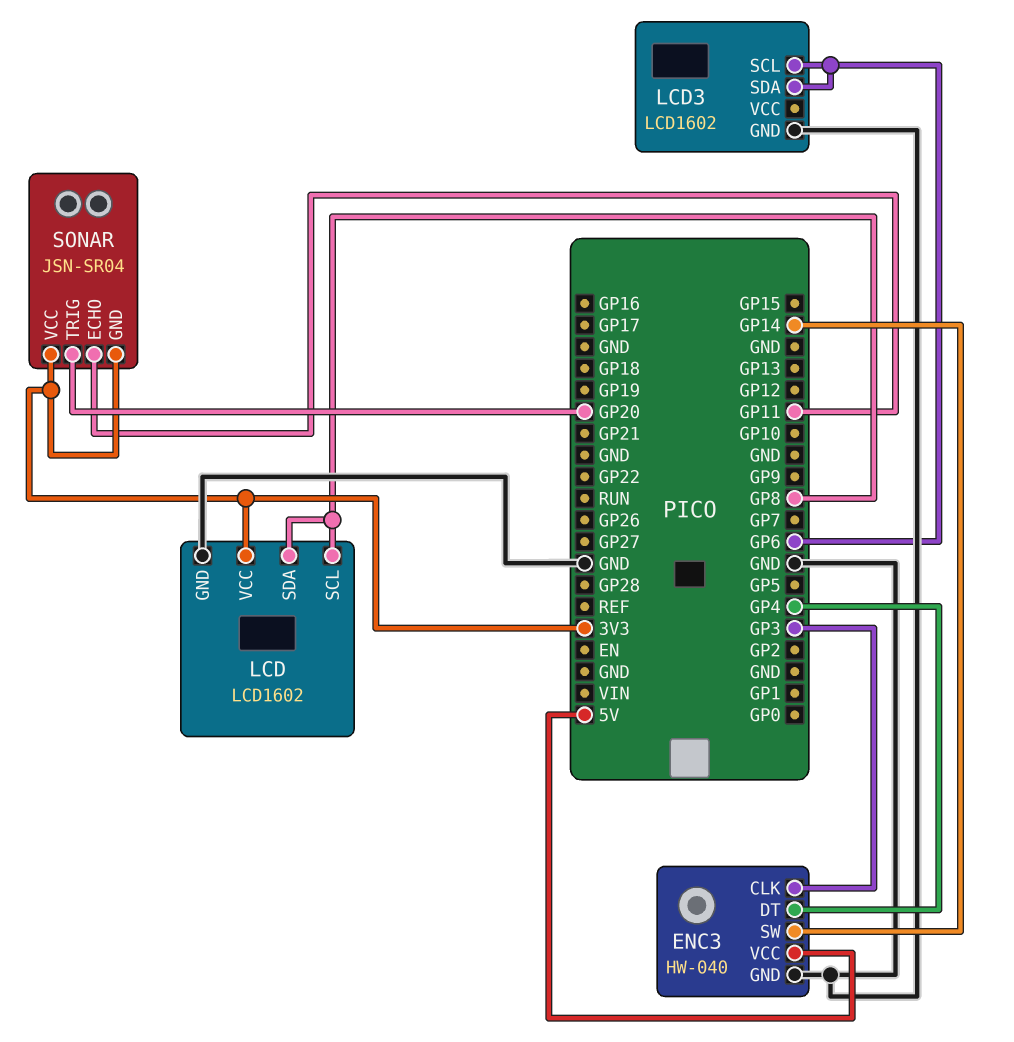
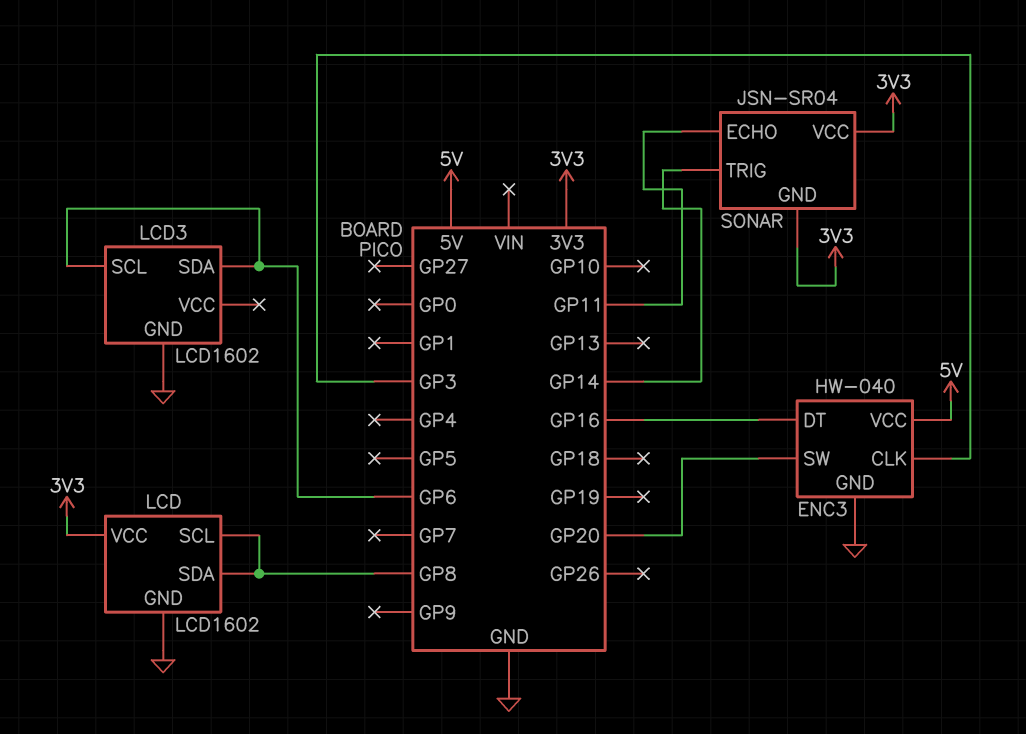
ENC3 pin DT: GP4 -> GP16
ENC3 pin SW: GP14 -> GP20
SONAR pin TRIG: GP20 -> GP14

